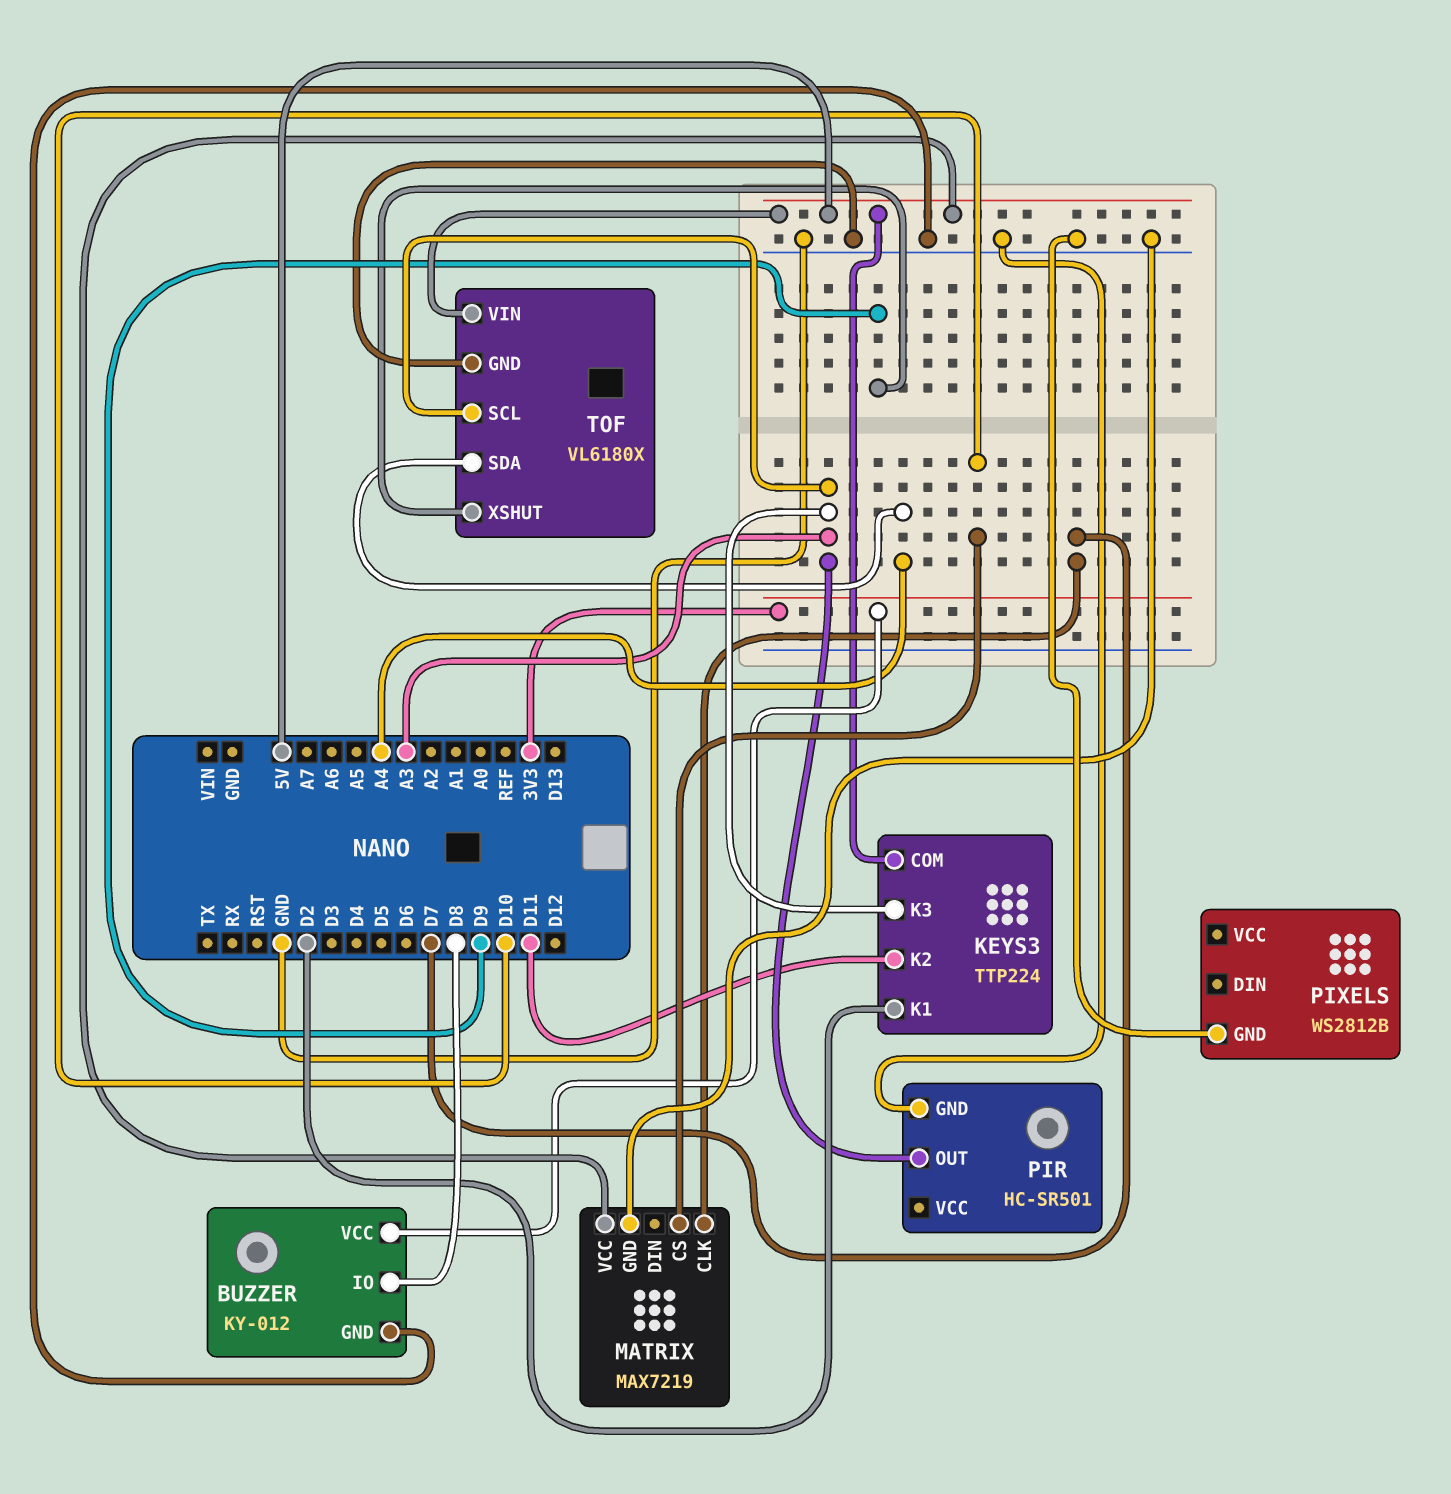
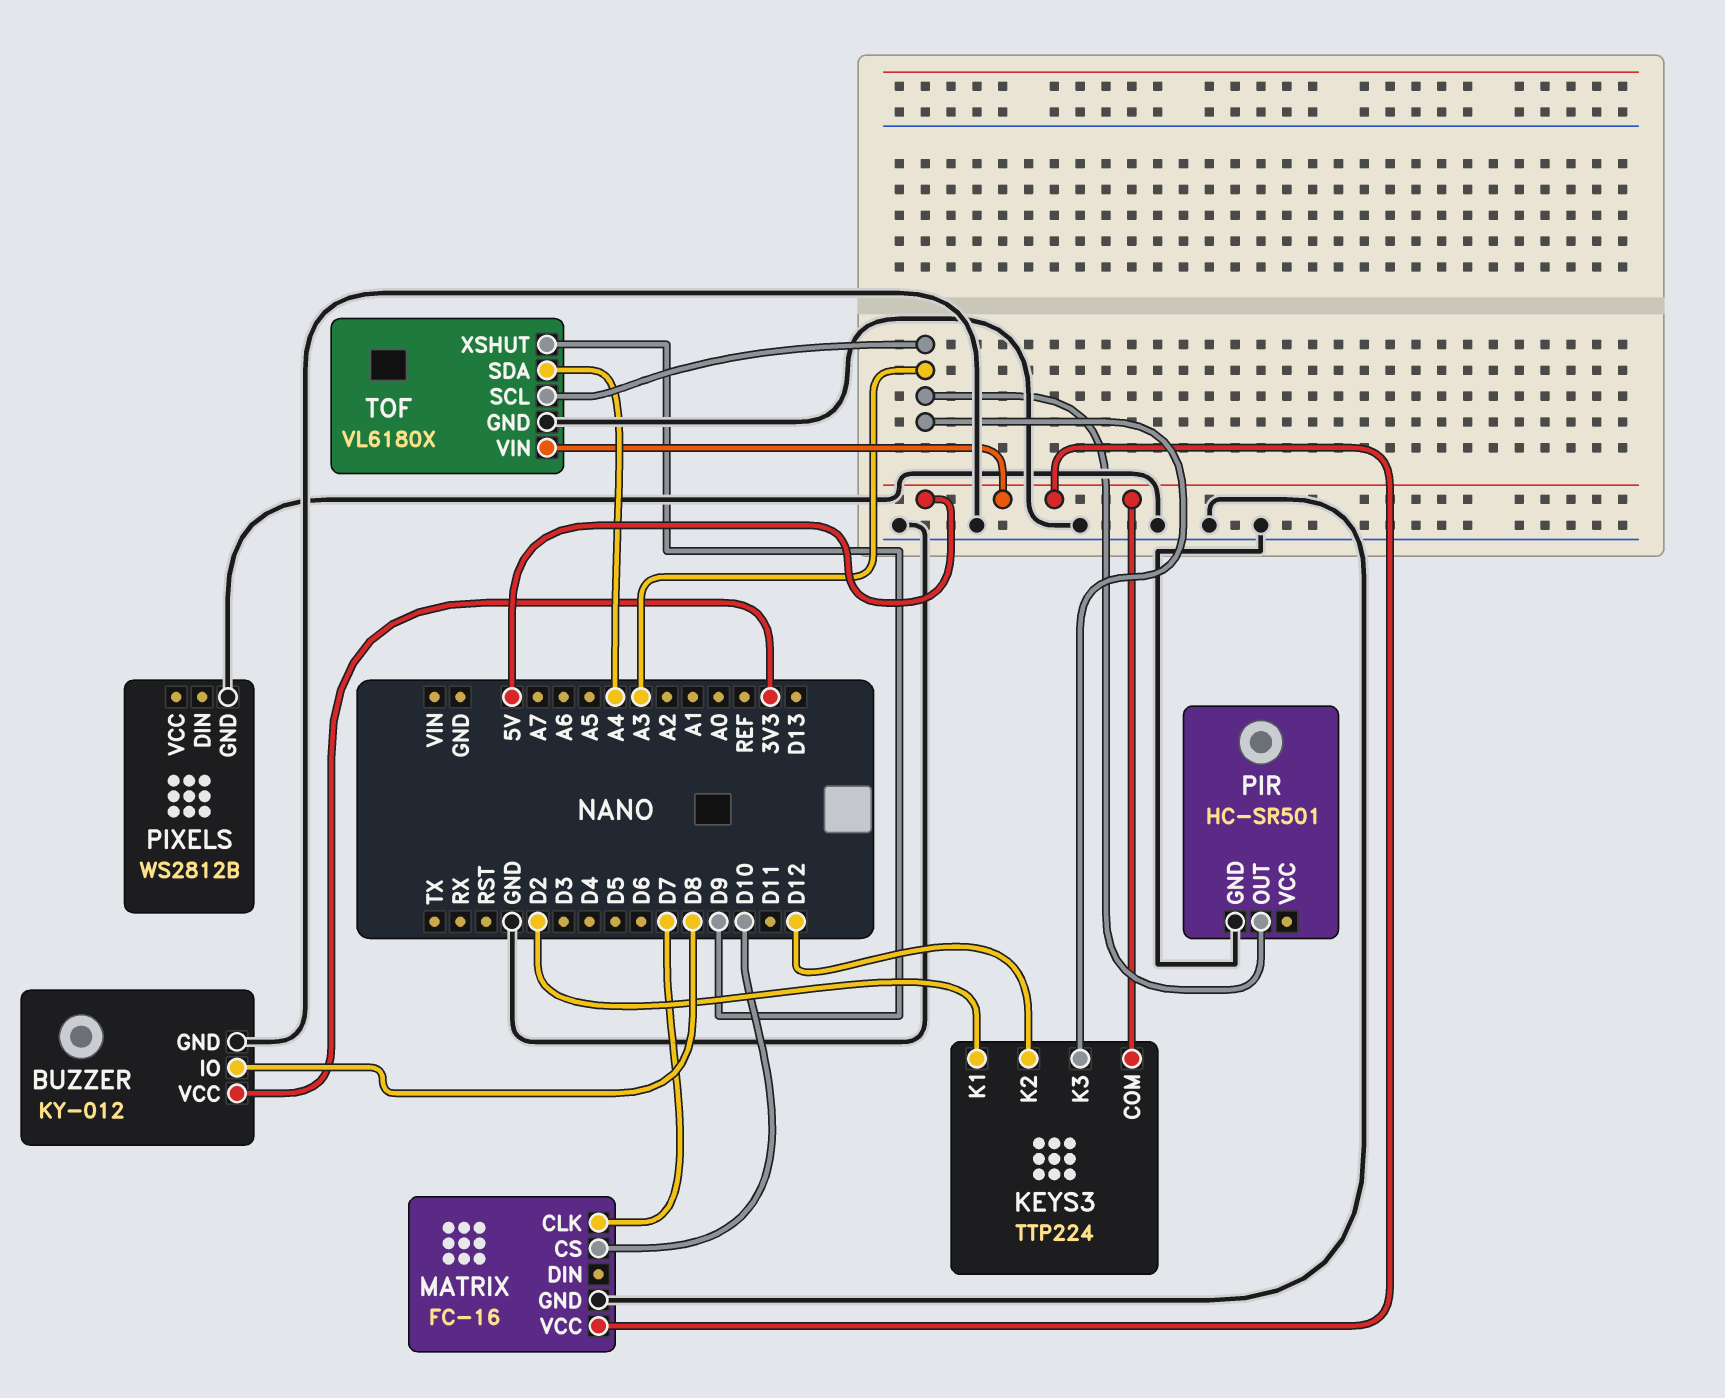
KEYS3 pin K2: D11 -> D12
MATRIX: MAX7219 -> FC-16

